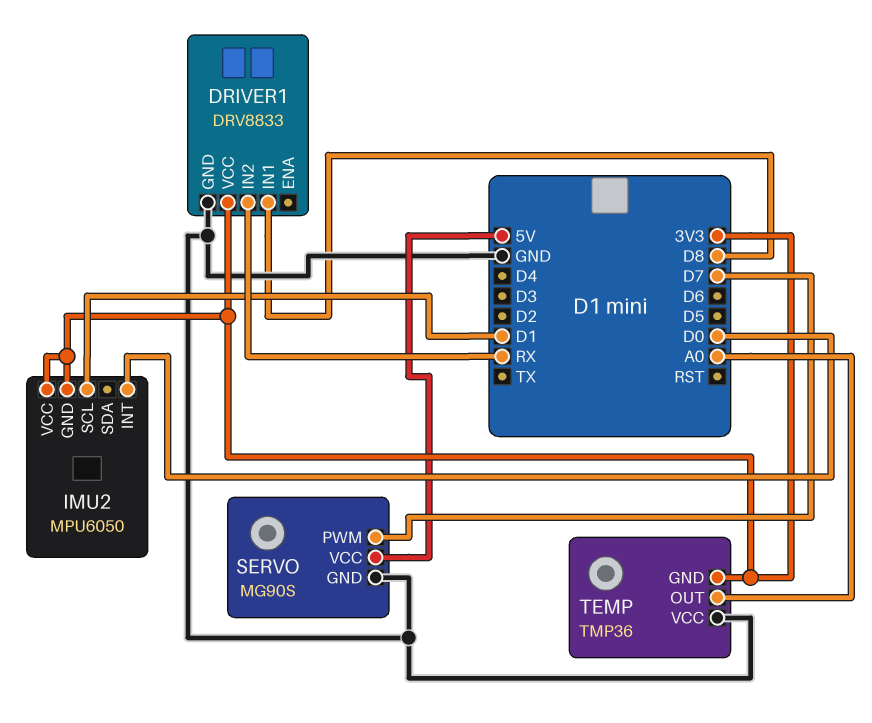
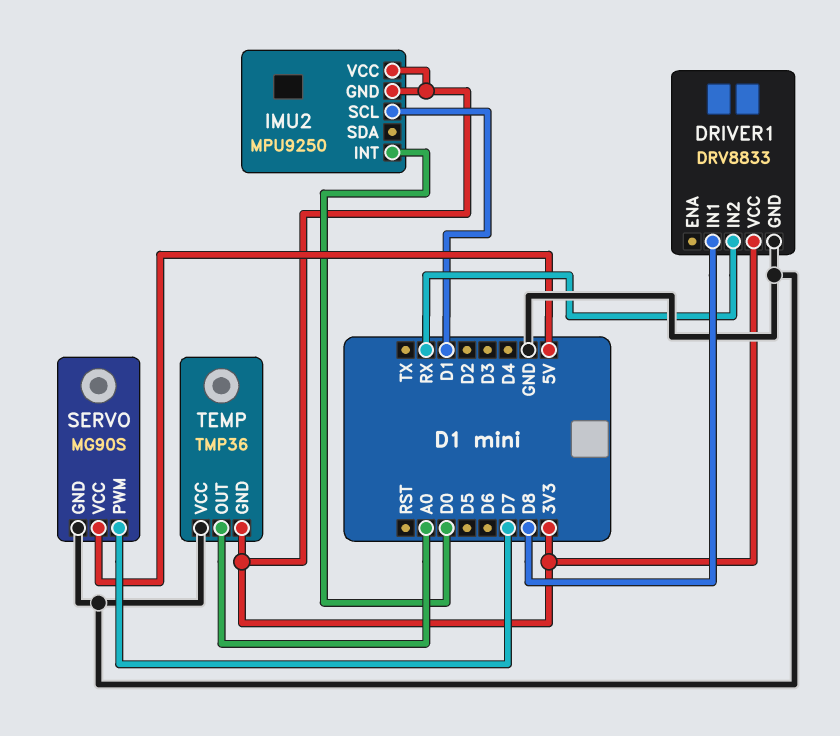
IMU2: MPU6050 -> MPU9250

